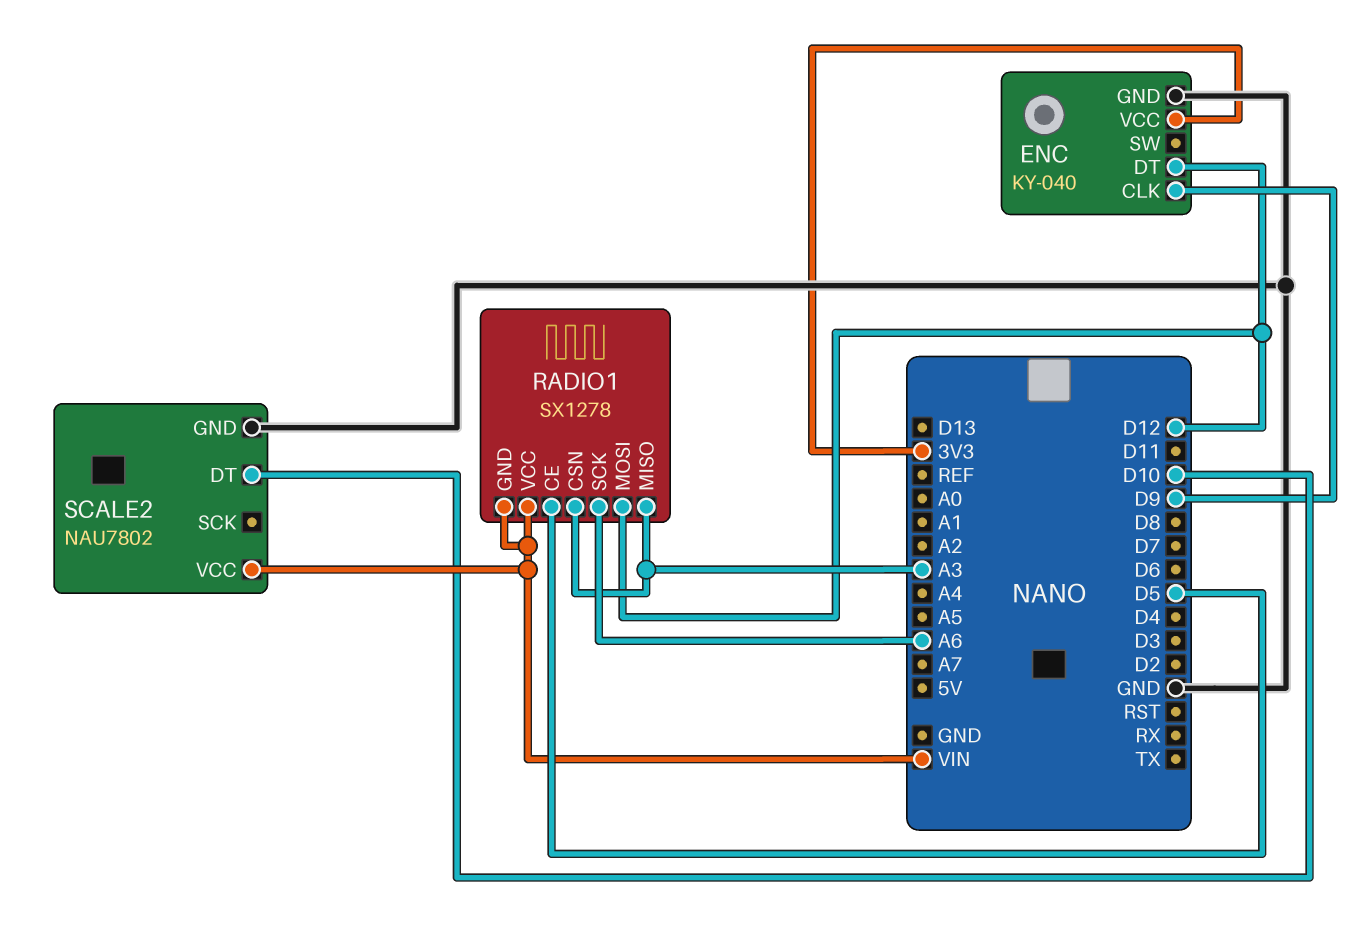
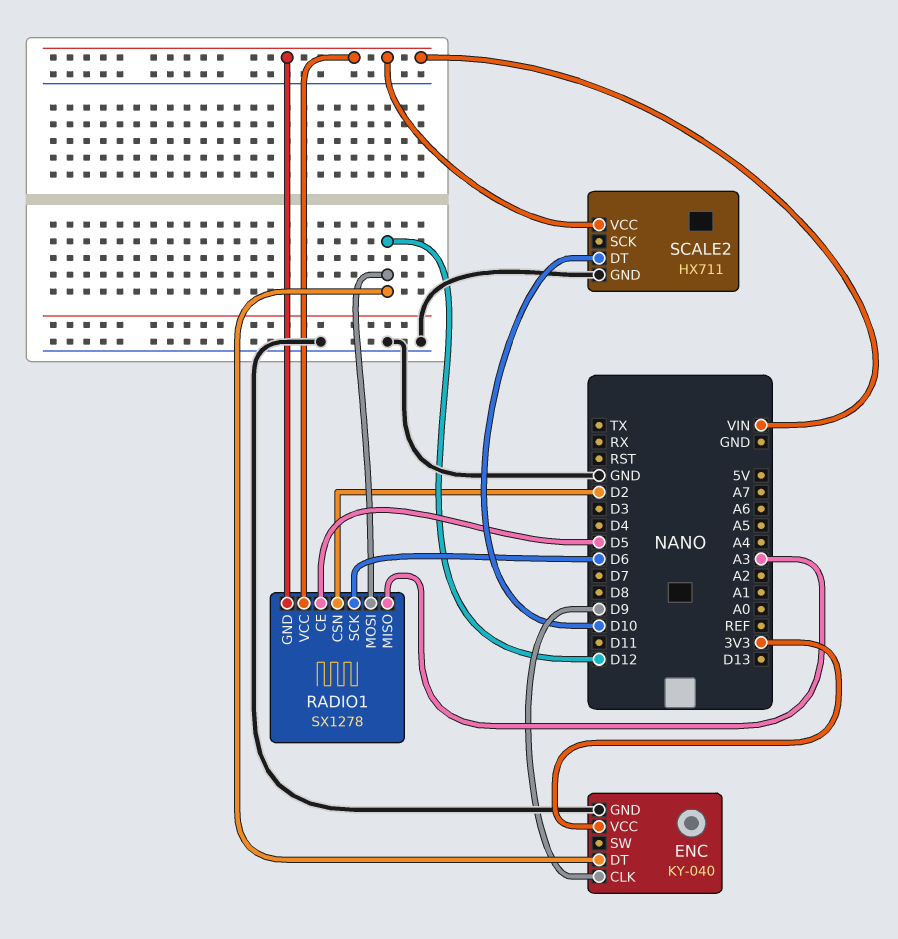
RADIO1 pin CSN: A3 -> D2
RADIO1 pin SCK: A6 -> D6
SCALE2: NAU7802 -> HX711

